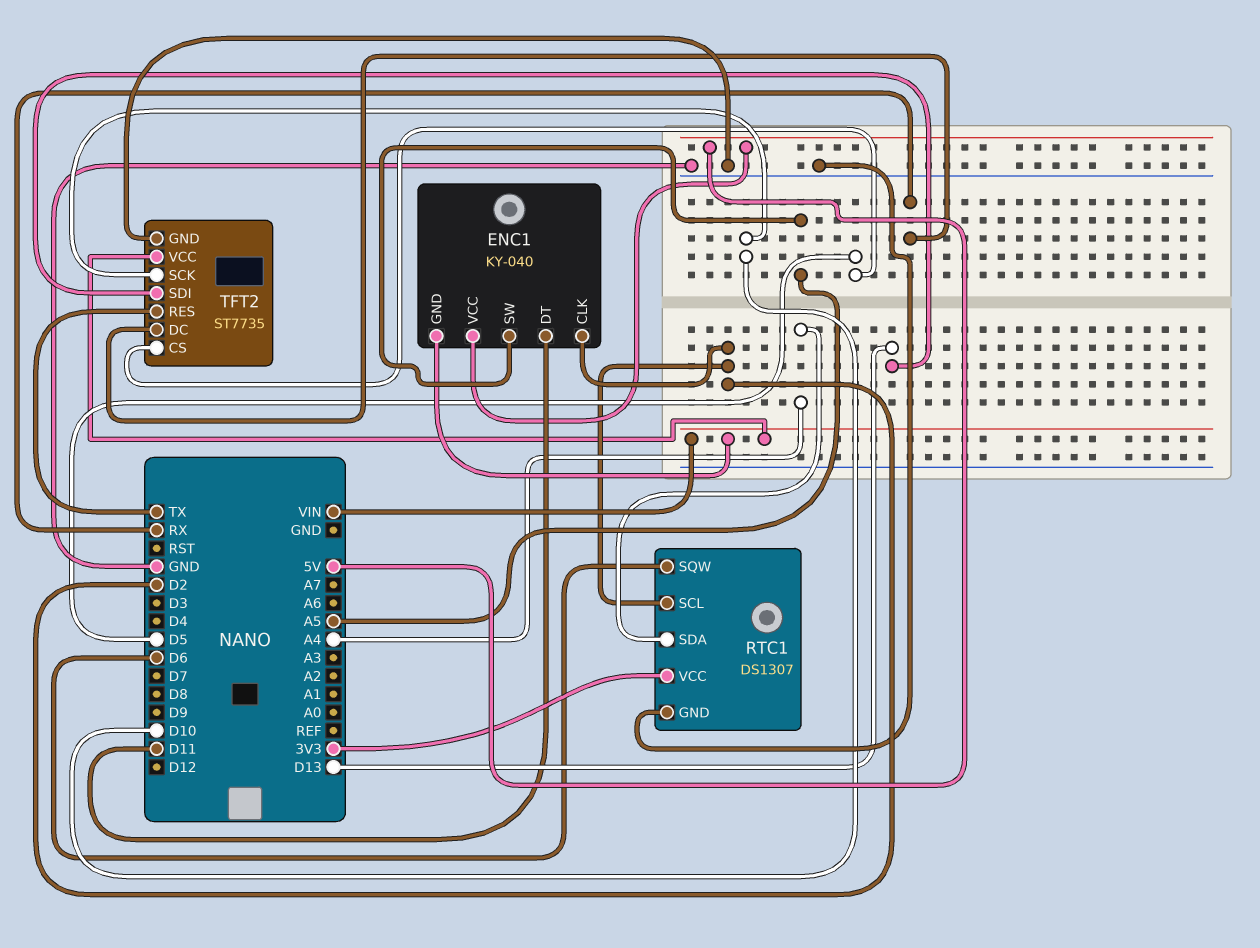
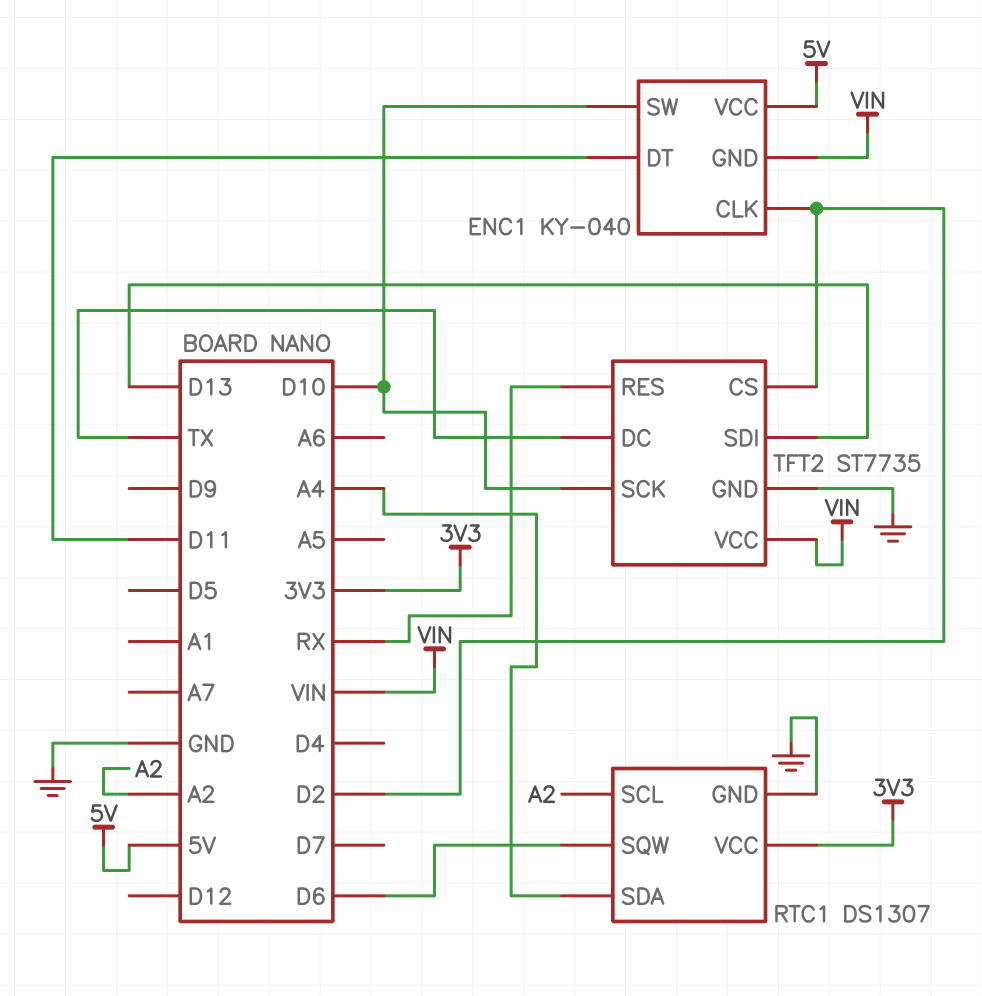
ENC1 pin SW: A5 -> D10
RTC1 pin SCL: D2 -> A2
TFT2 pin CS: D5 -> D2
TFT2 pin DC: RX -> TX
TFT2 pin RES: TX -> RX

